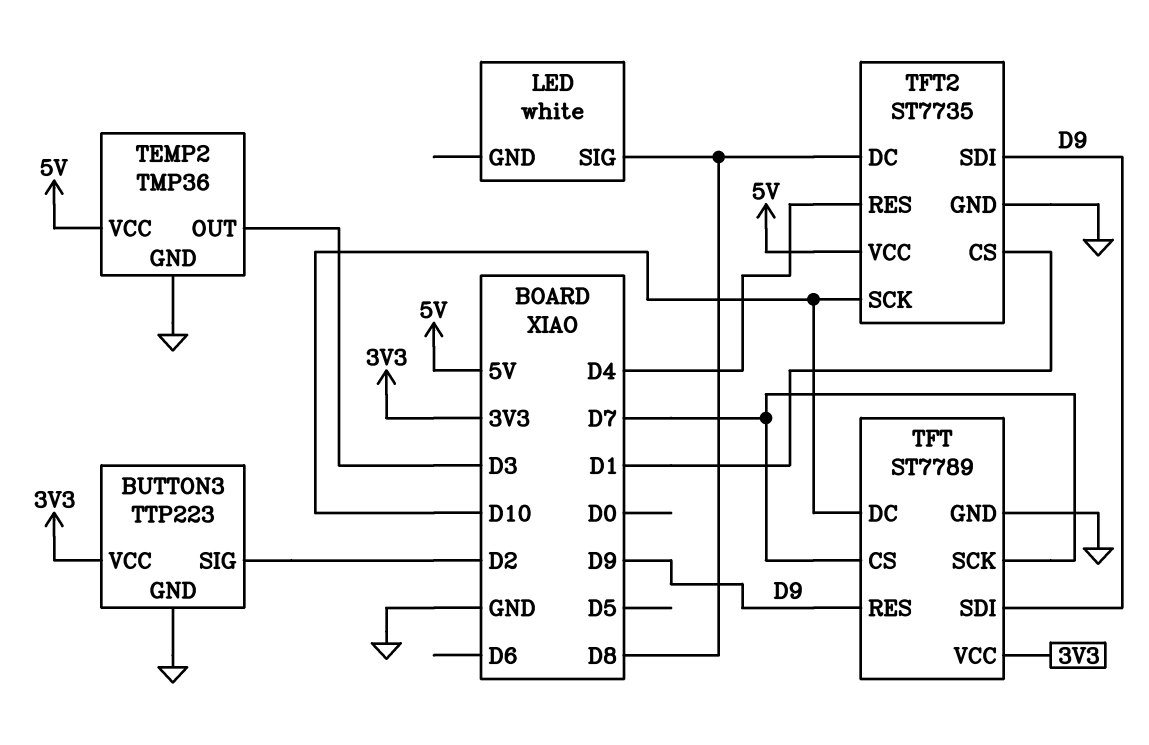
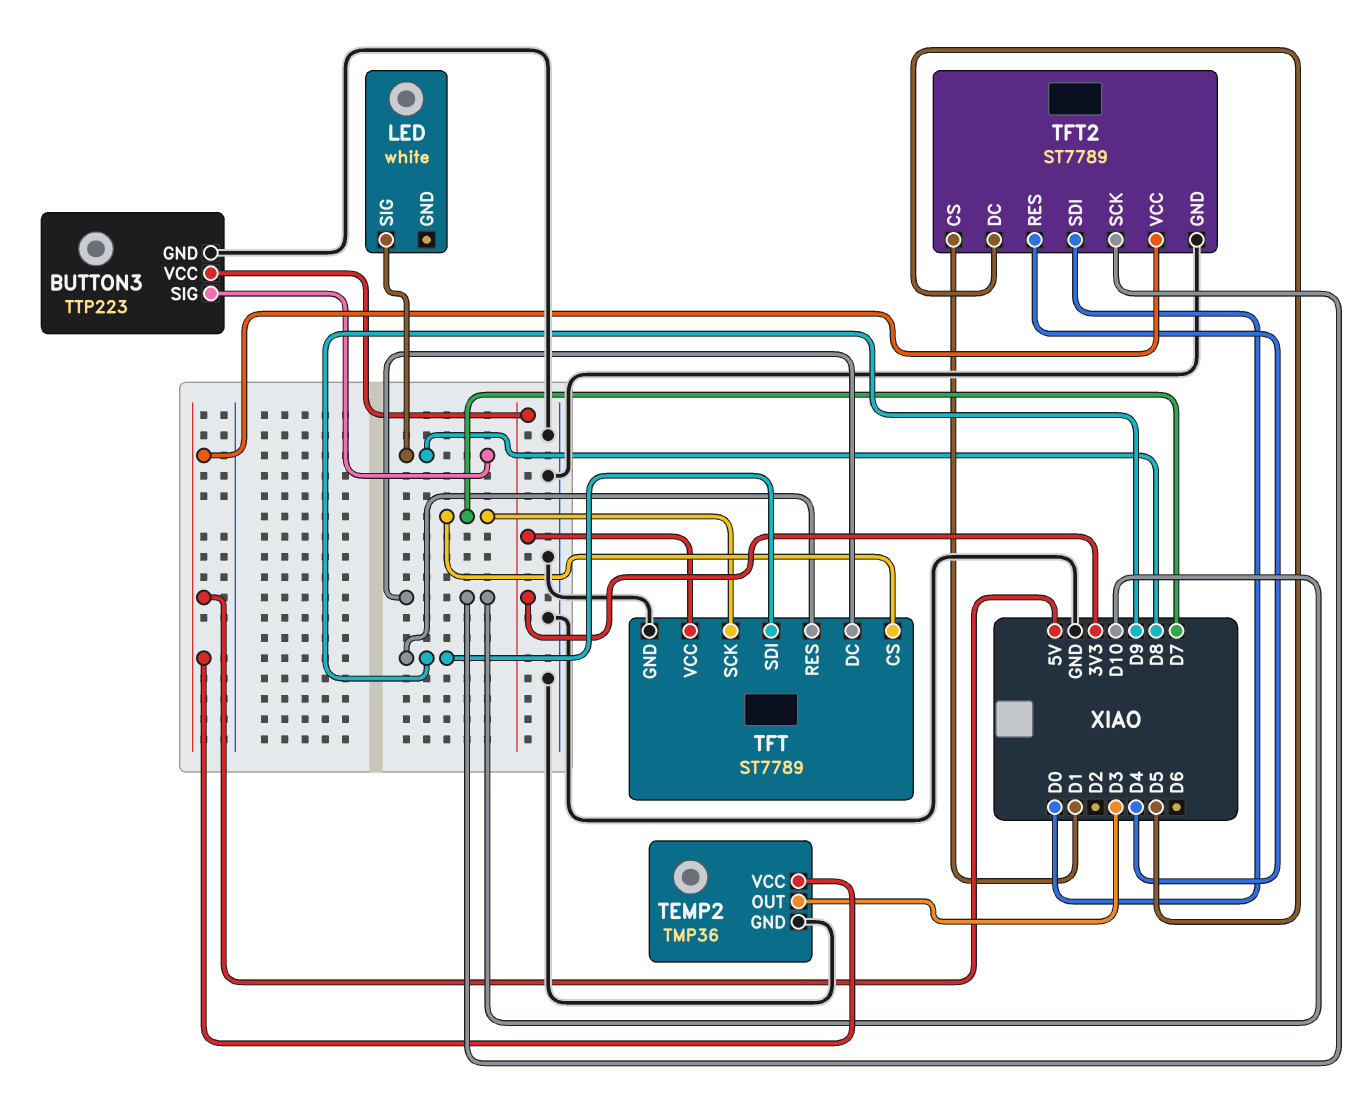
BUTTON3 pin SIG: D2 -> D8
TFT2: ST7735 -> ST7789
TFT2 pin DC: D8 -> D5
TFT2 pin SDI: D9 -> D0

